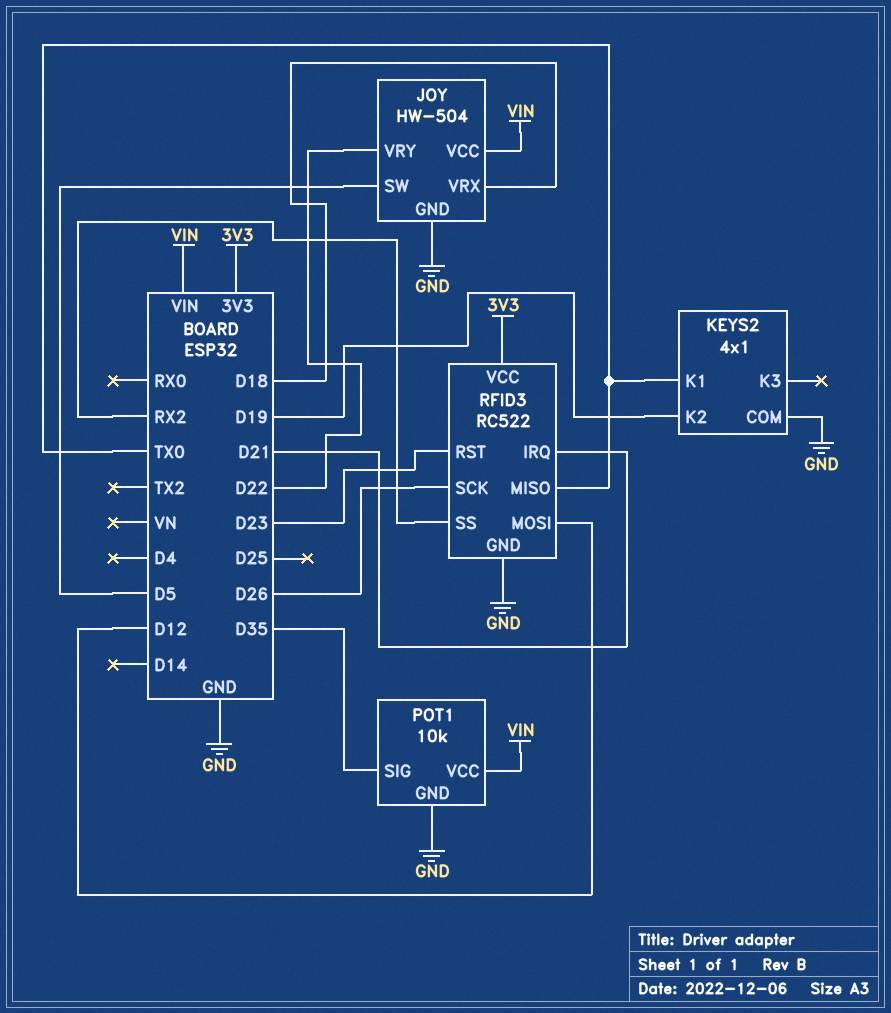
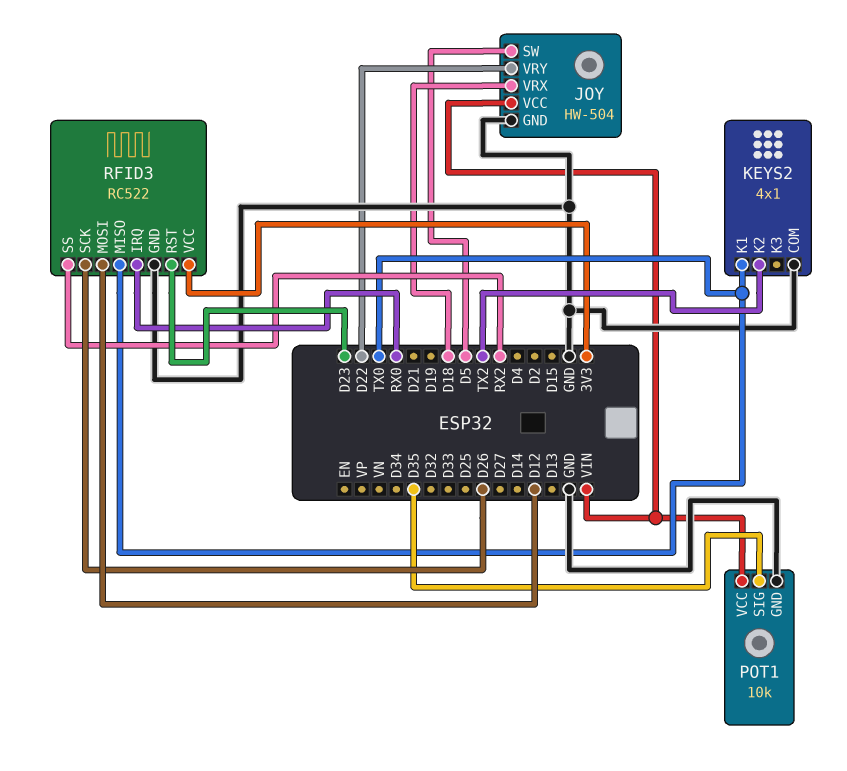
KEYS2 pin K2: D19 -> TX2
RFID3 pin IRQ: D21 -> RX0

